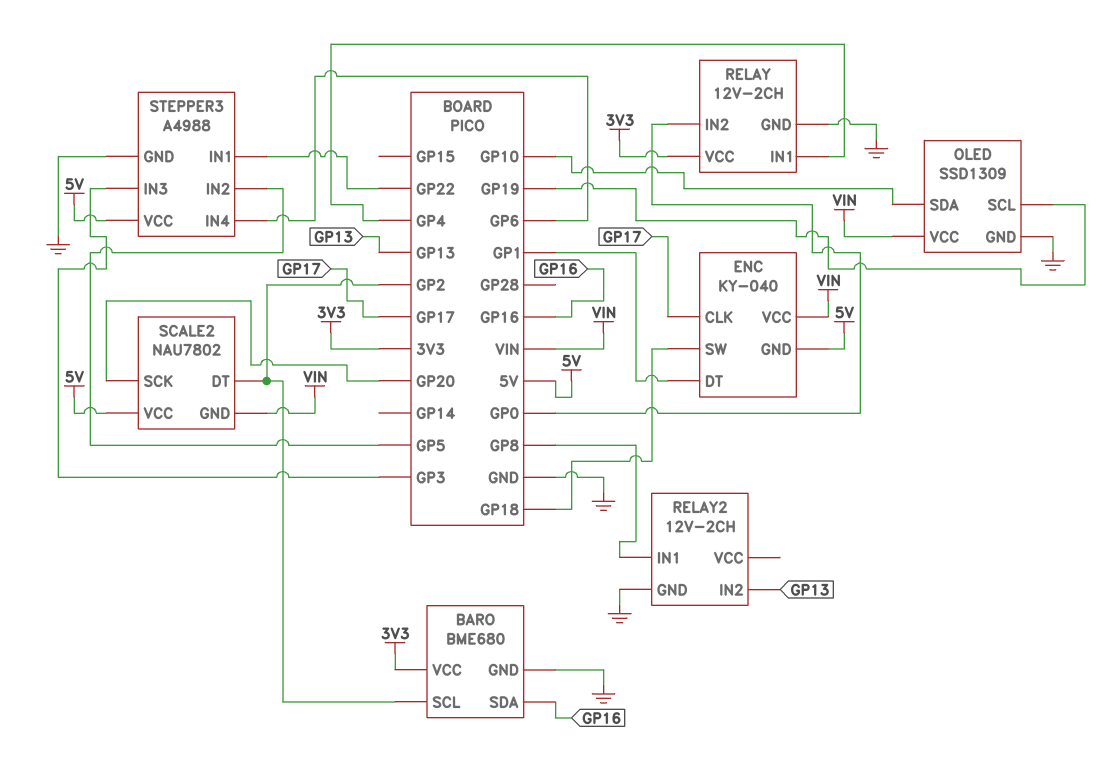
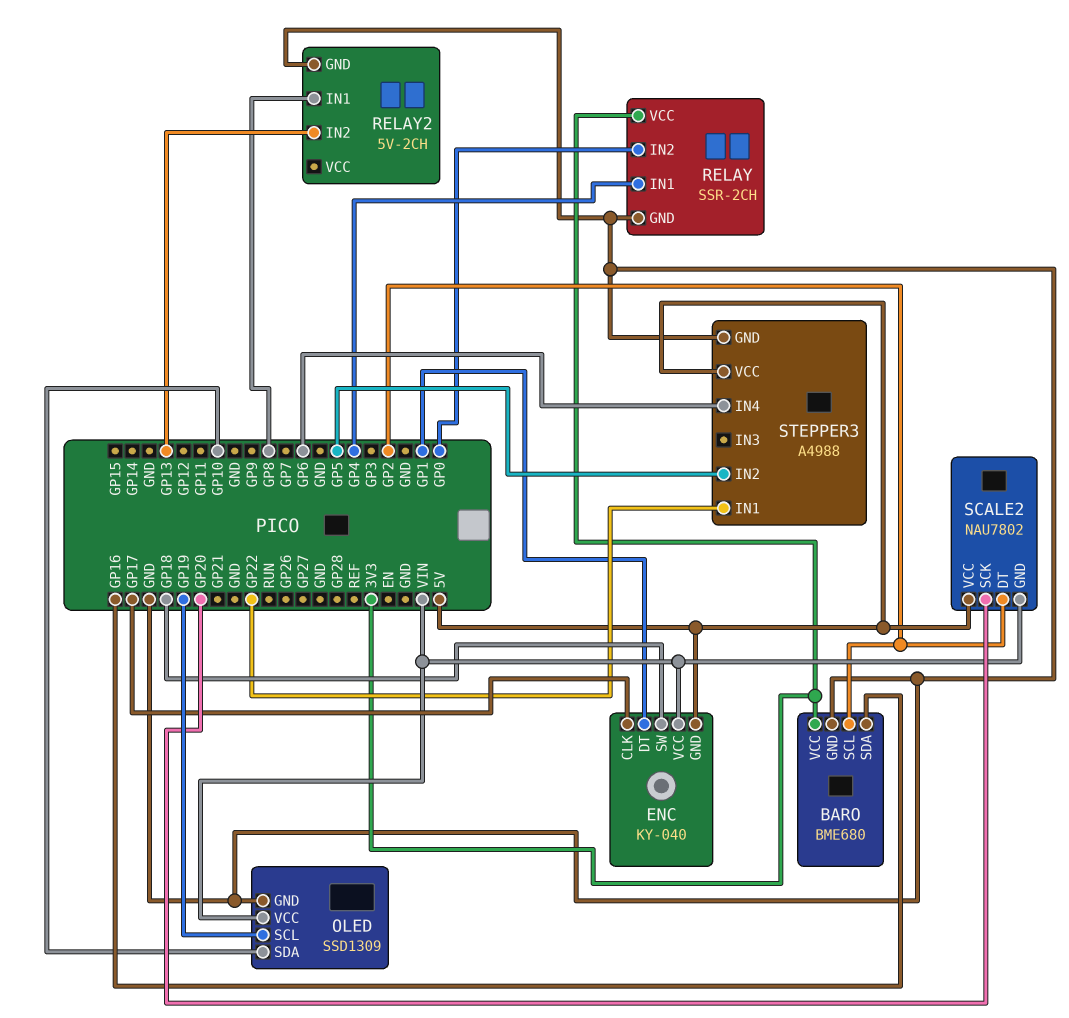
RELAY: 12V-2CH -> SSR-2CH
RELAY2: 12V-2CH -> 5V-2CH
STEPPER3 pin IN3: GP3 -> none

